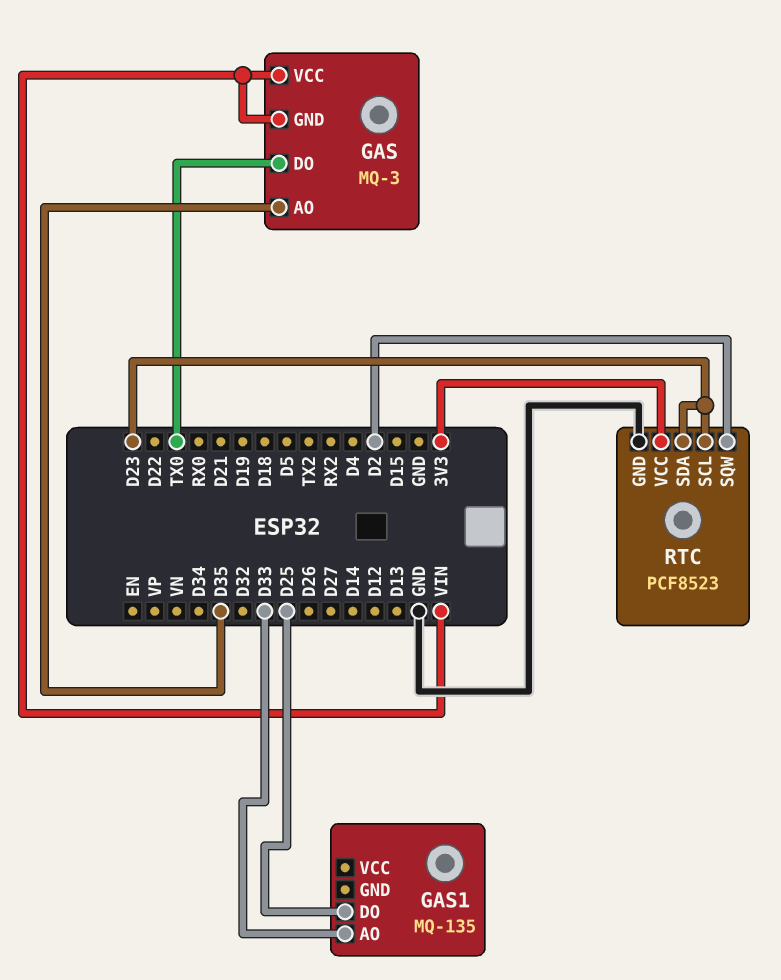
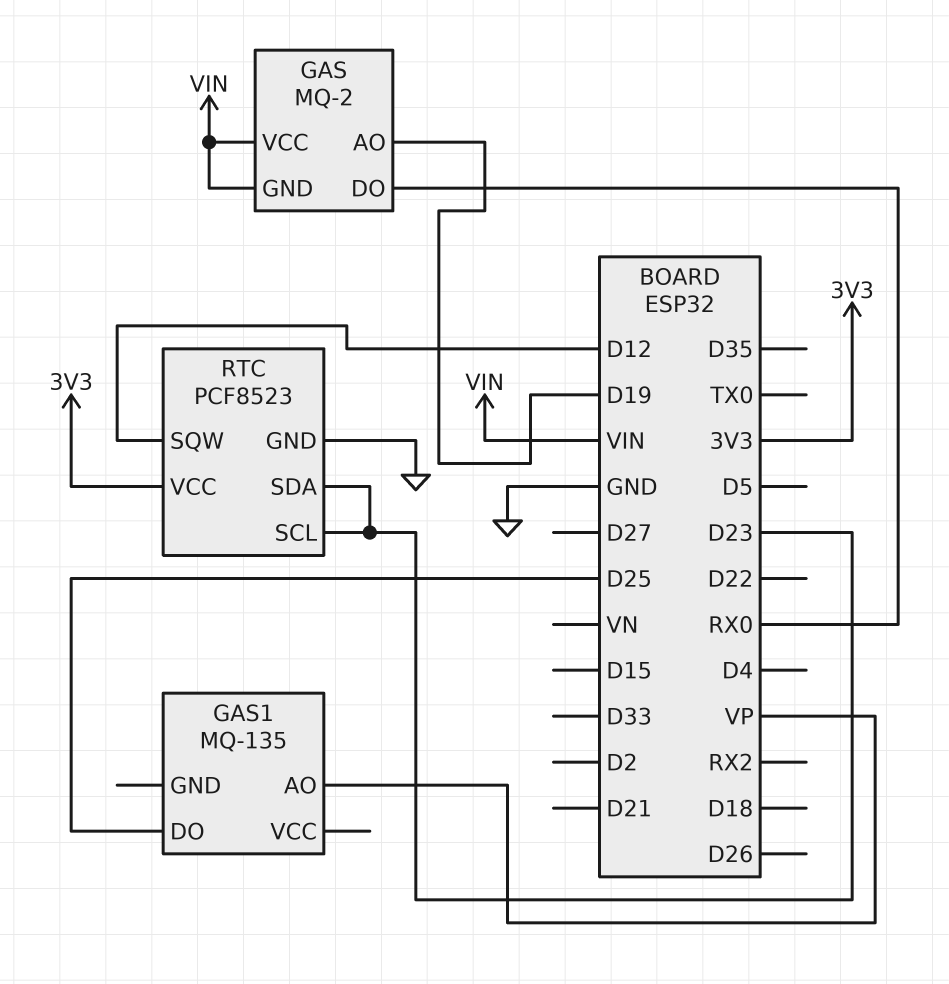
GAS: MQ-3 -> MQ-2
GAS pin AO: D35 -> D19
GAS pin DO: TX0 -> RX0
GAS1 pin AO: D33 -> VP
RTC pin SQW: D2 -> D12

